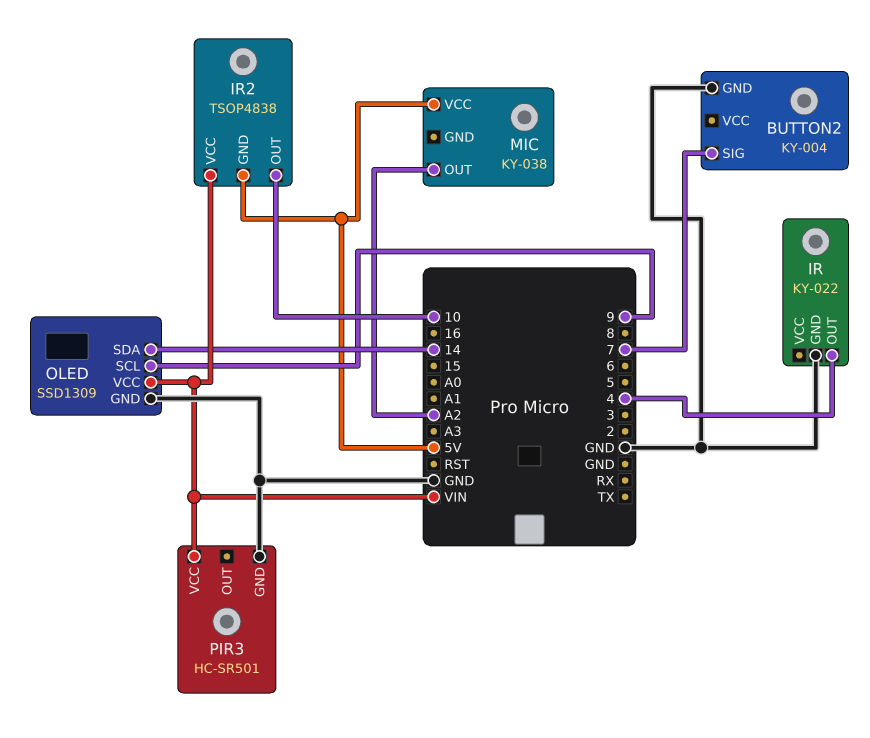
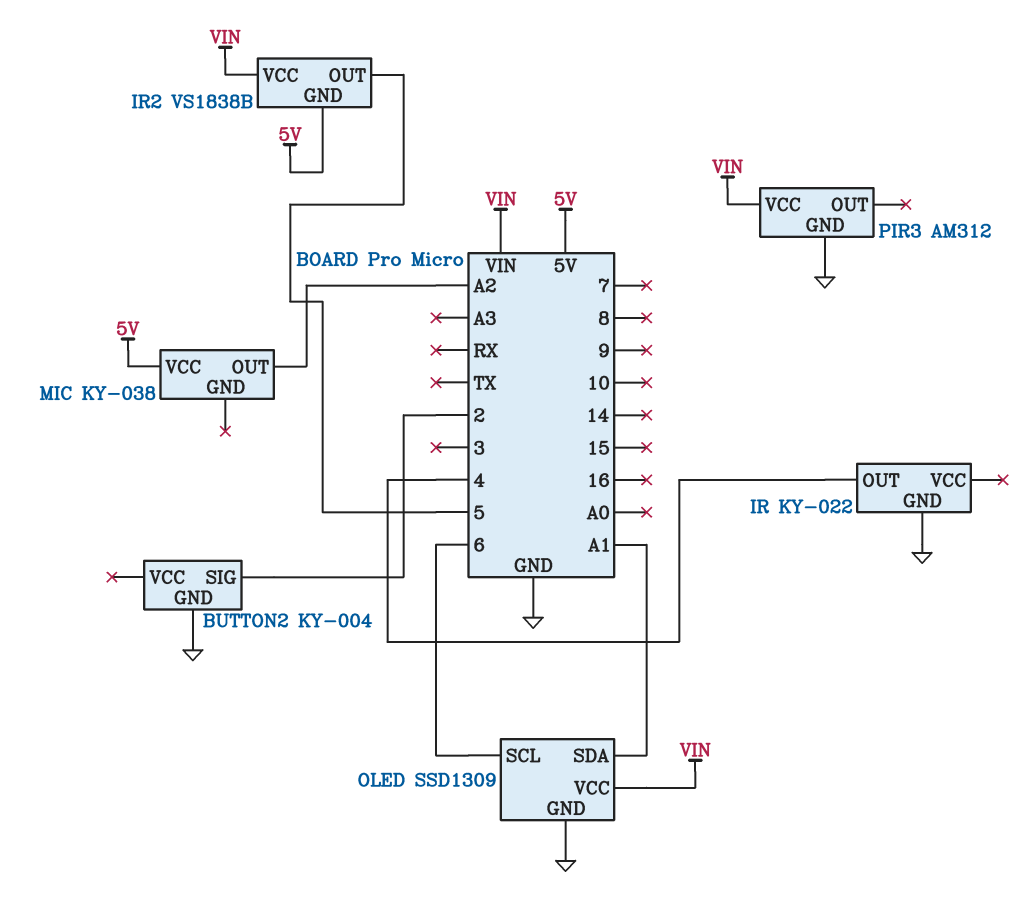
BUTTON2 pin SIG: 7 -> 2
IR2: TSOP4838 -> VS1838B
IR2 pin OUT: 10 -> 5
OLED pin SCL: 9 -> 6
OLED pin SDA: 14 -> A1
PIR3: HC-SR501 -> AM312

